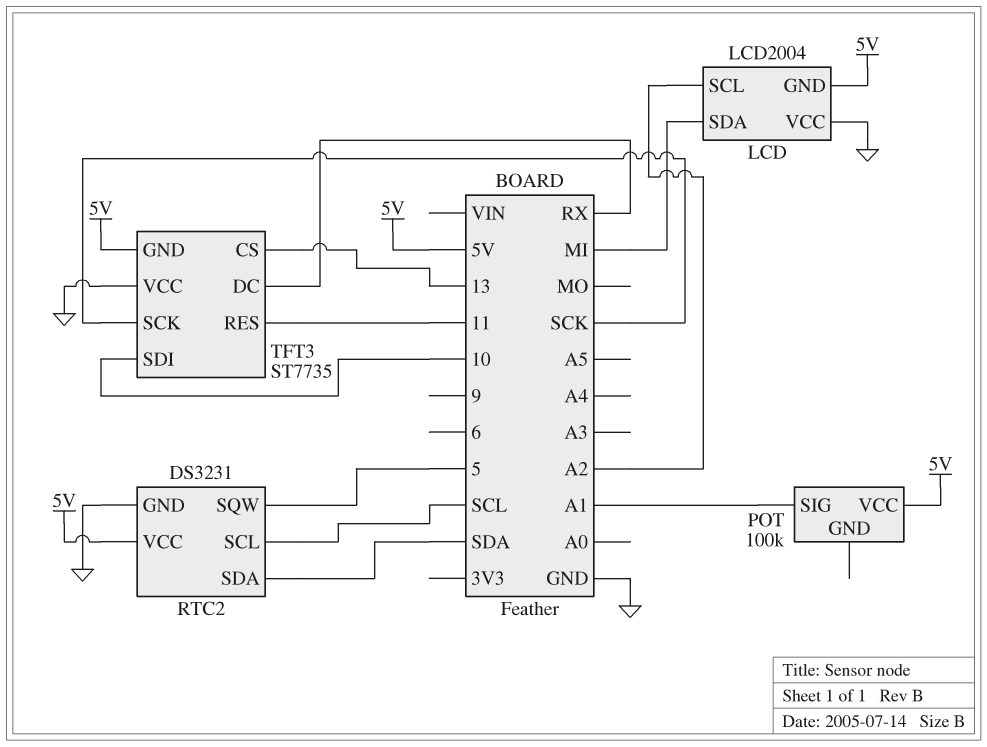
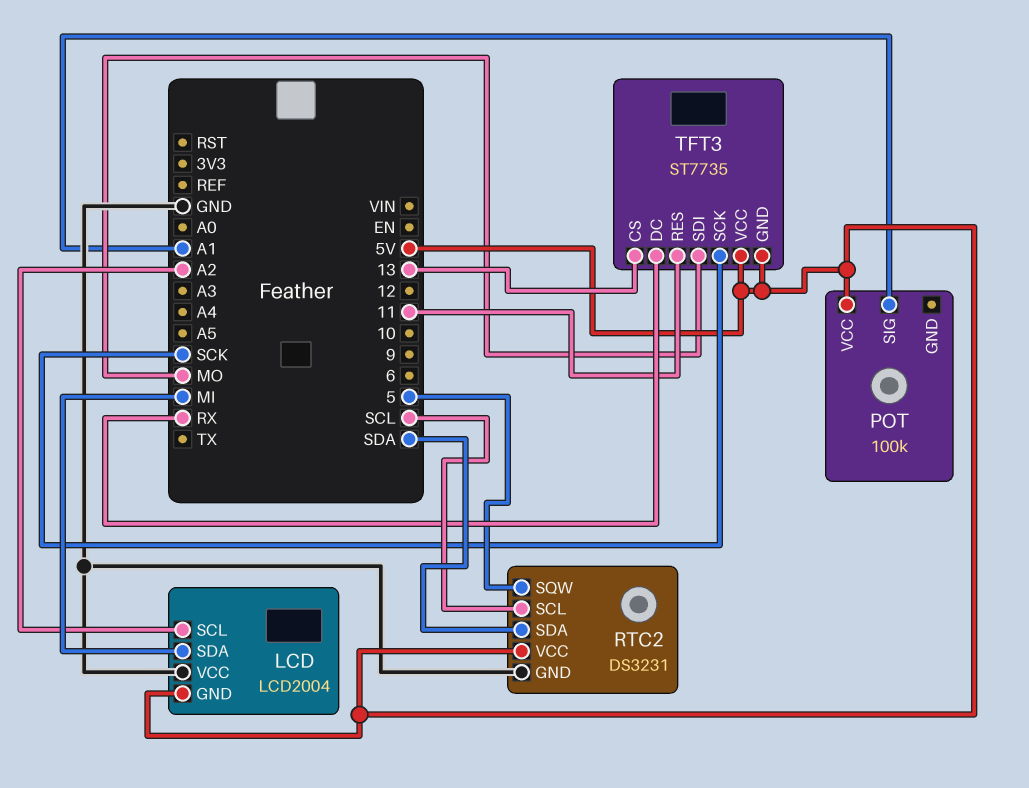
TFT3 pin SDI: 10 -> MO
TFT3 pin VCC: GND -> 5V

